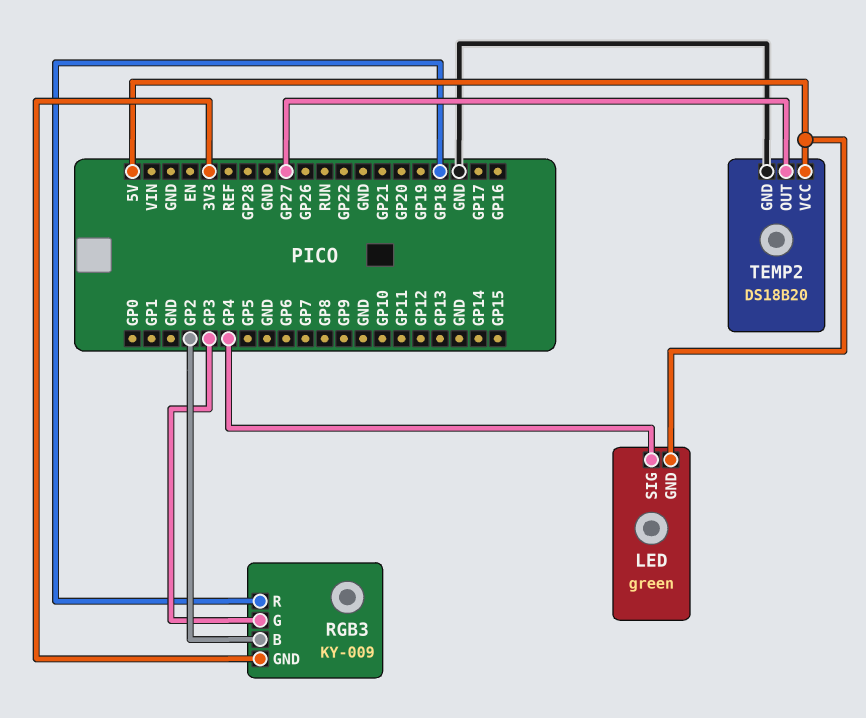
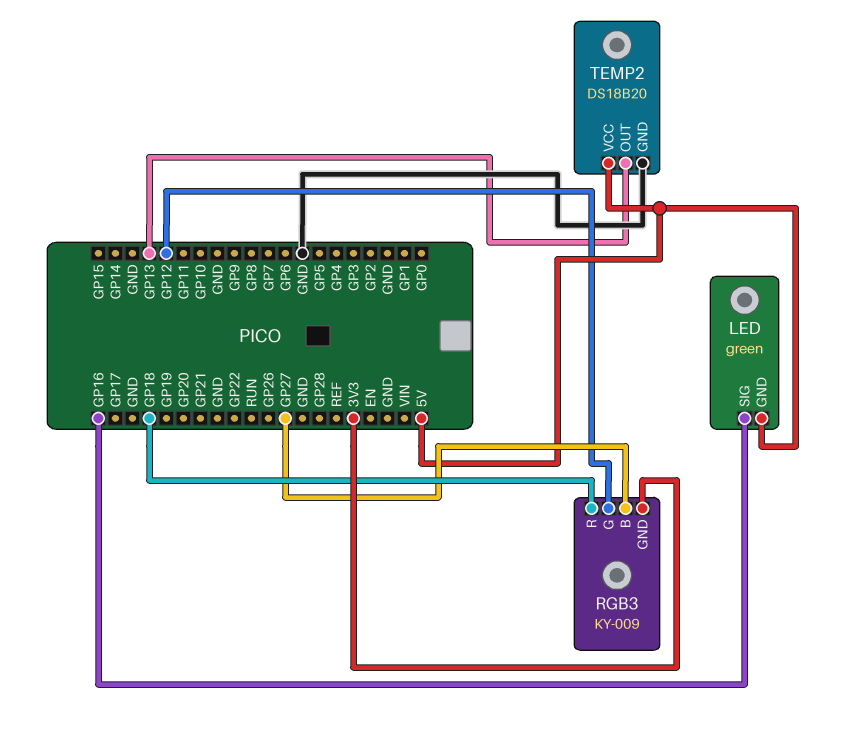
LED pin SIG: GP4 -> GP16
RGB3 pin B: GP2 -> GP27
RGB3 pin G: GP3 -> GP12
TEMP2 pin OUT: GP27 -> GP13

